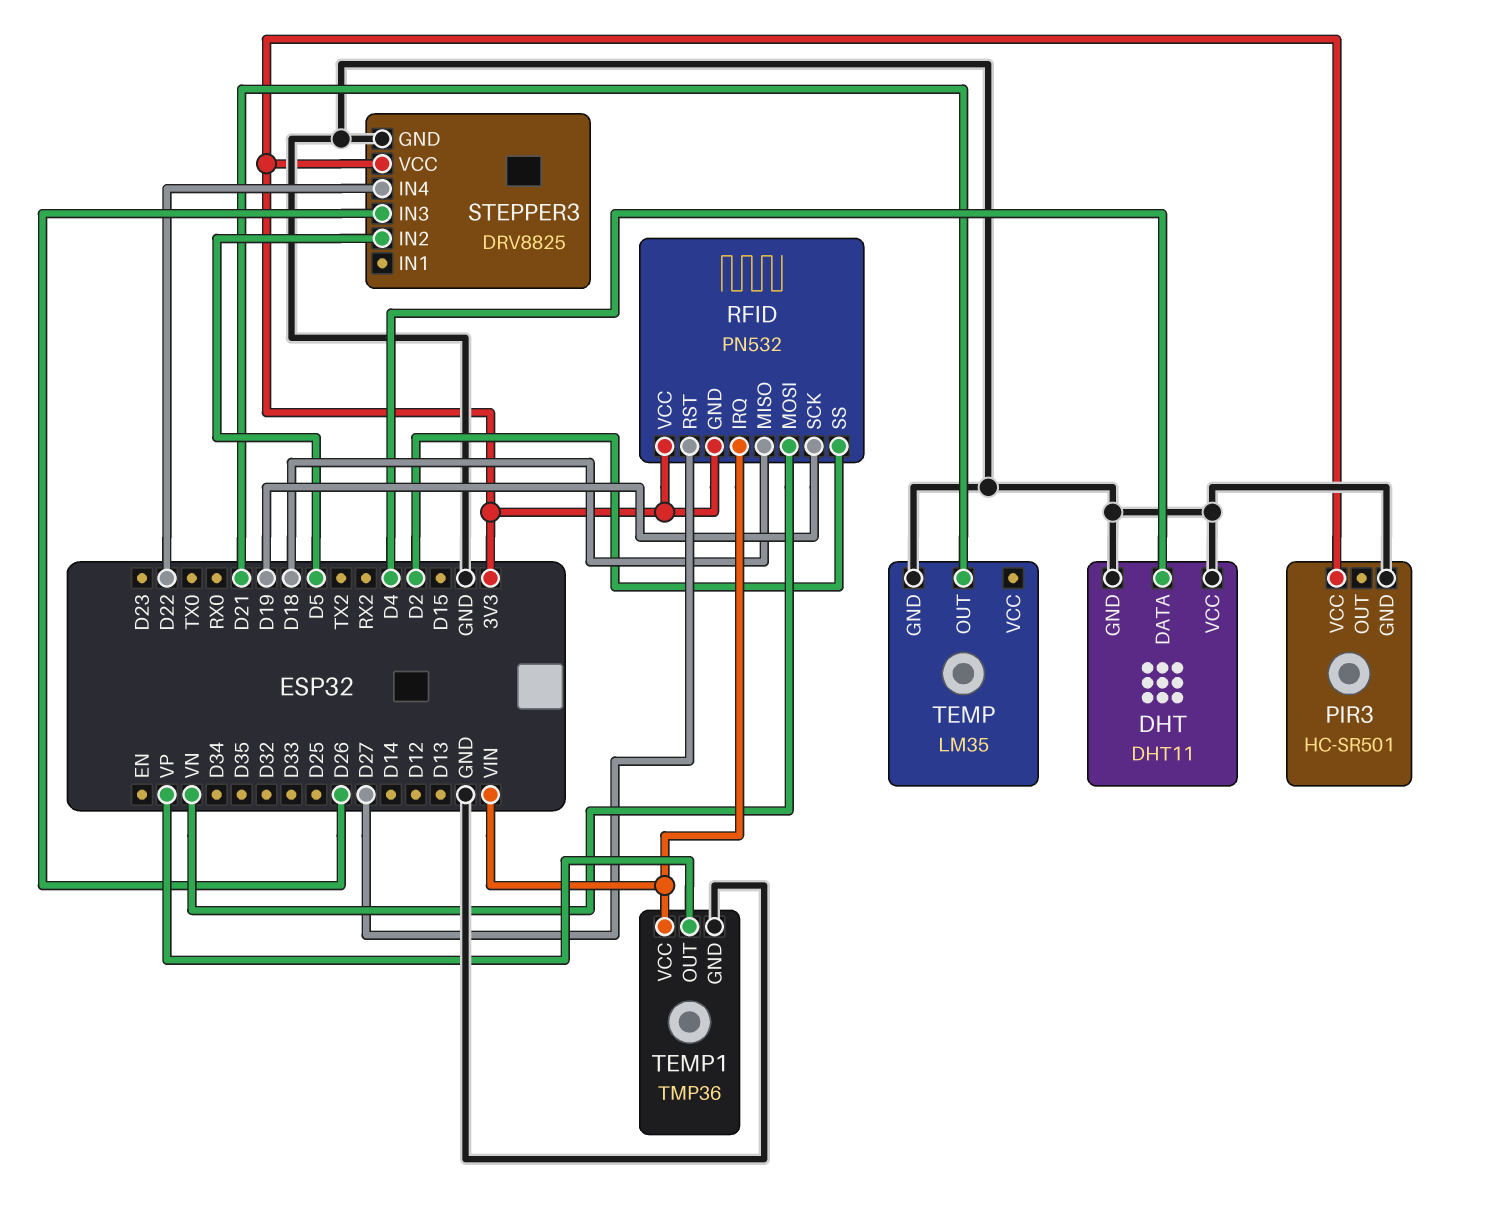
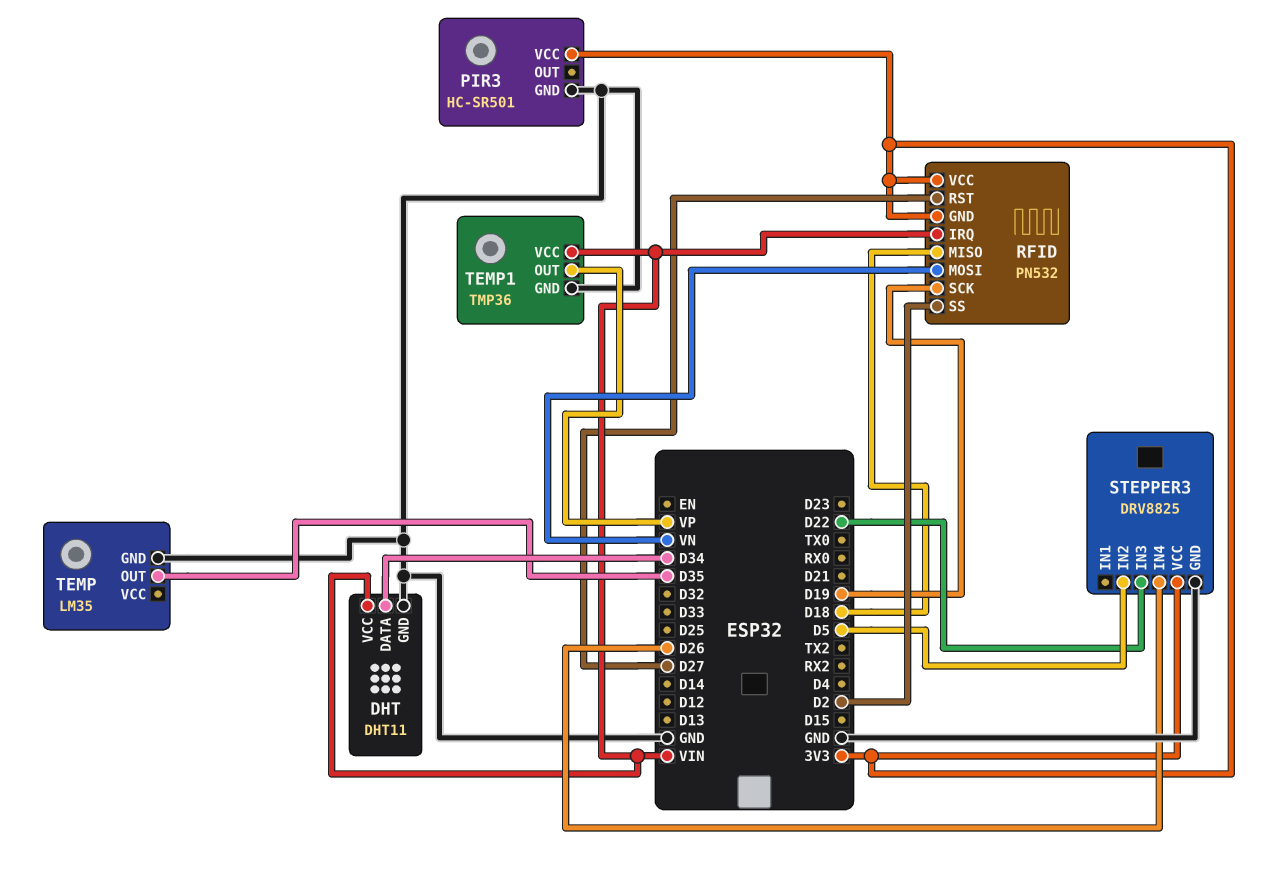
DHT pin DATA: D4 -> D34
DHT pin VCC: GND -> VIN
STEPPER3 pin IN3: D26 -> D22
STEPPER3 pin IN4: D22 -> D26
TEMP pin OUT: D21 -> D35

